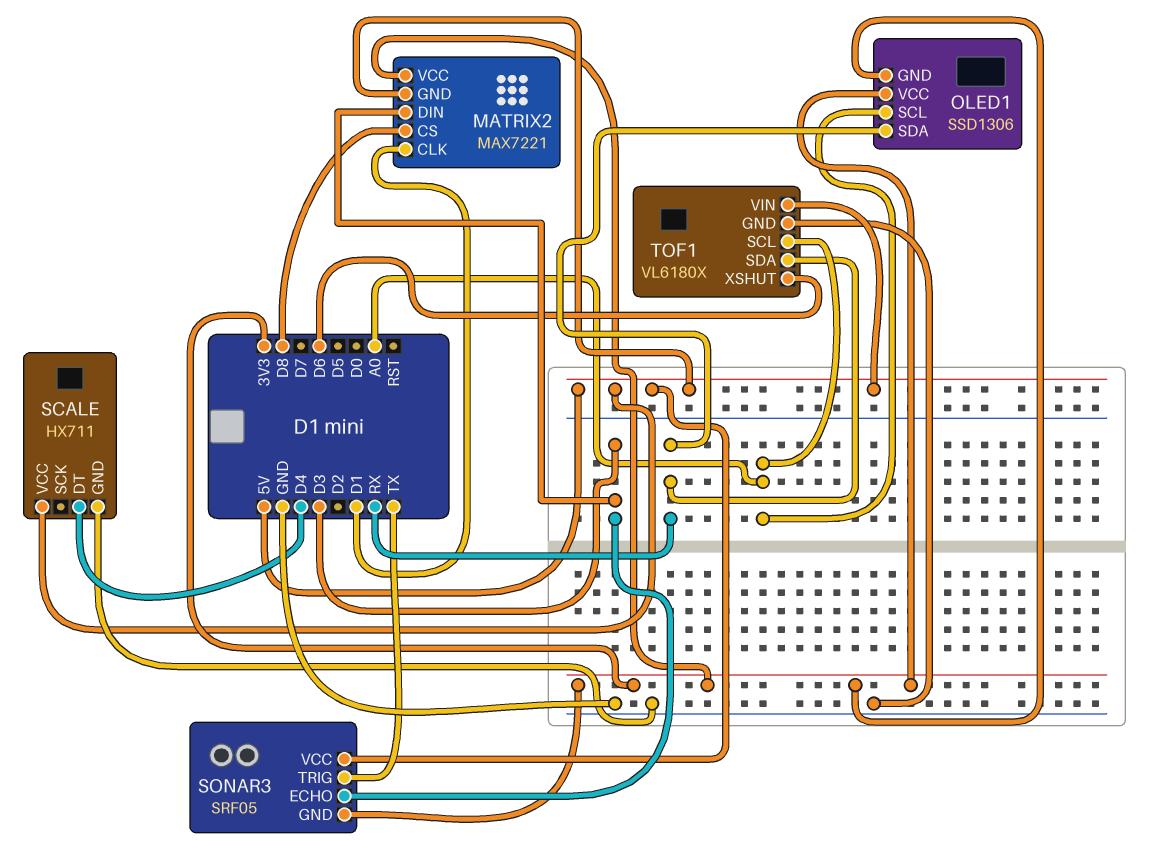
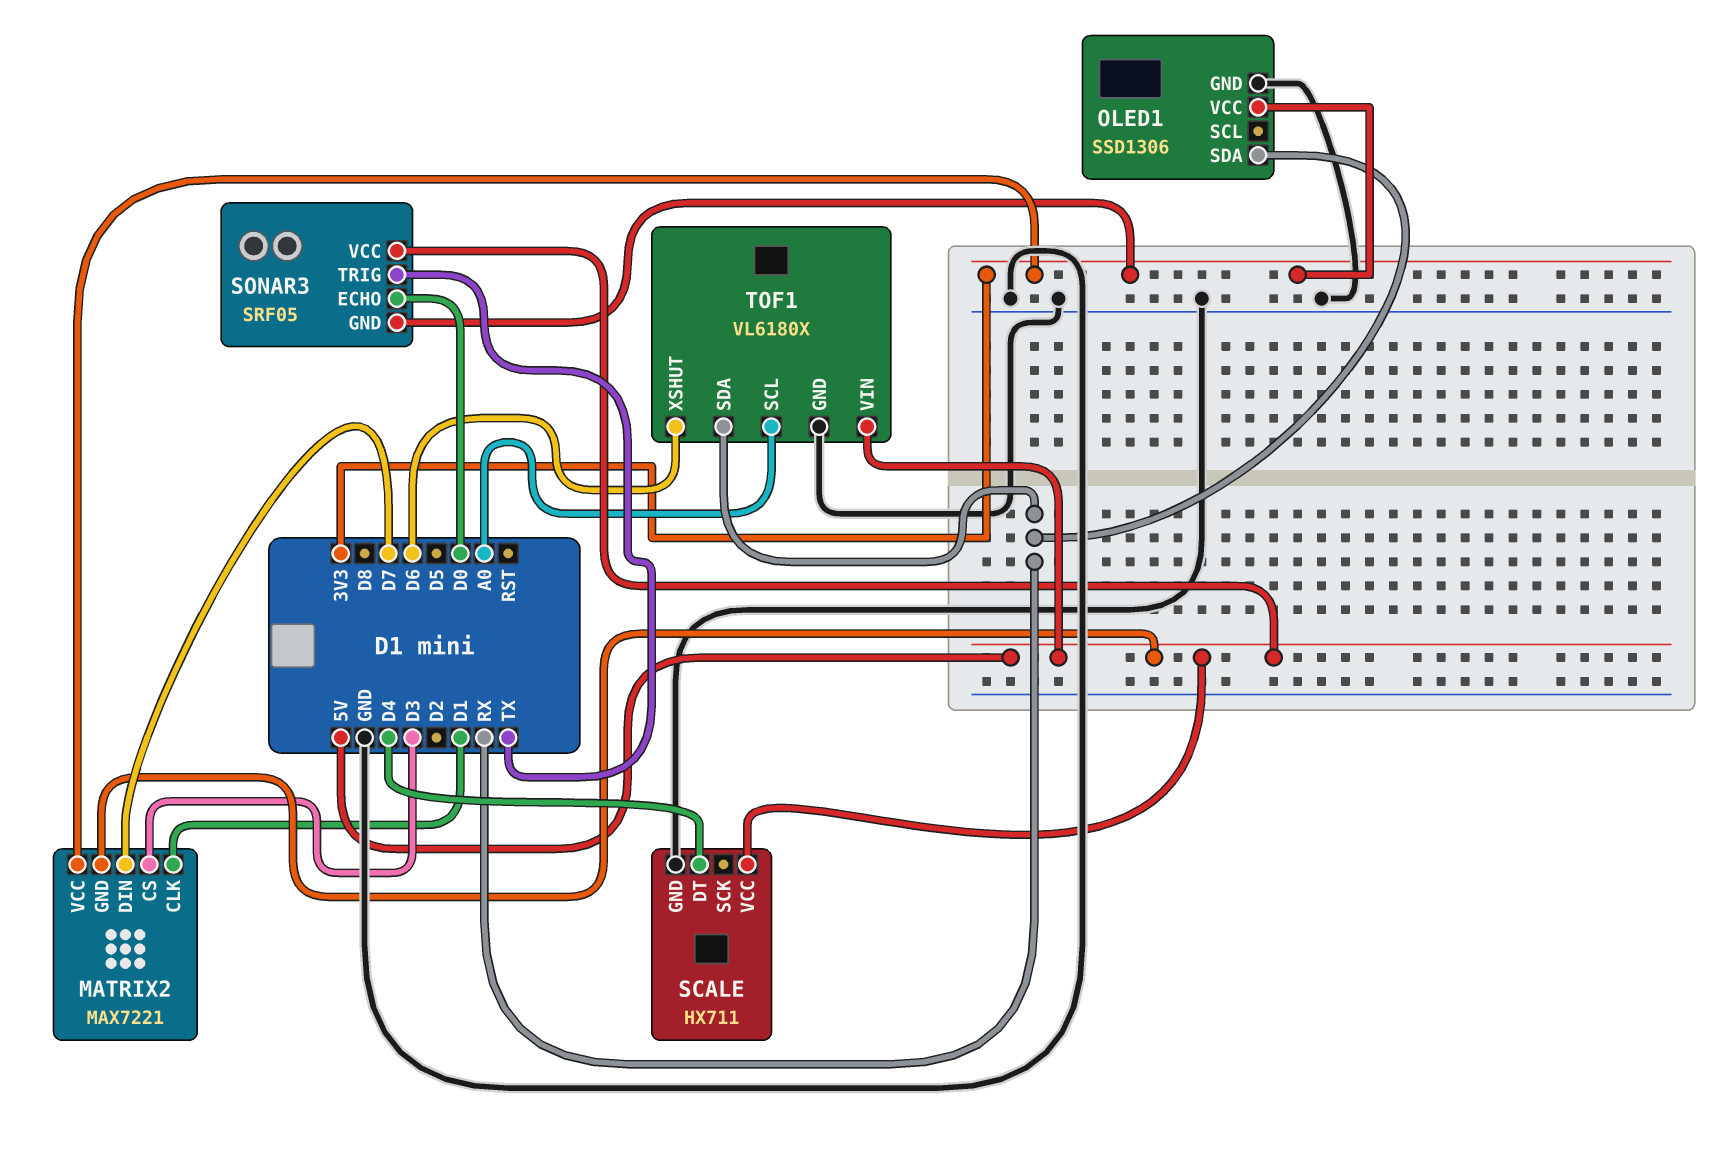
MATRIX2 pin CS: D8 -> D3
MATRIX2 pin DIN: D3 -> D7
OLED1 pin GND: 3V3 -> GND
OLED1 pin SCL: A0 -> none
SONAR3 pin ECHO: D3 -> D0

